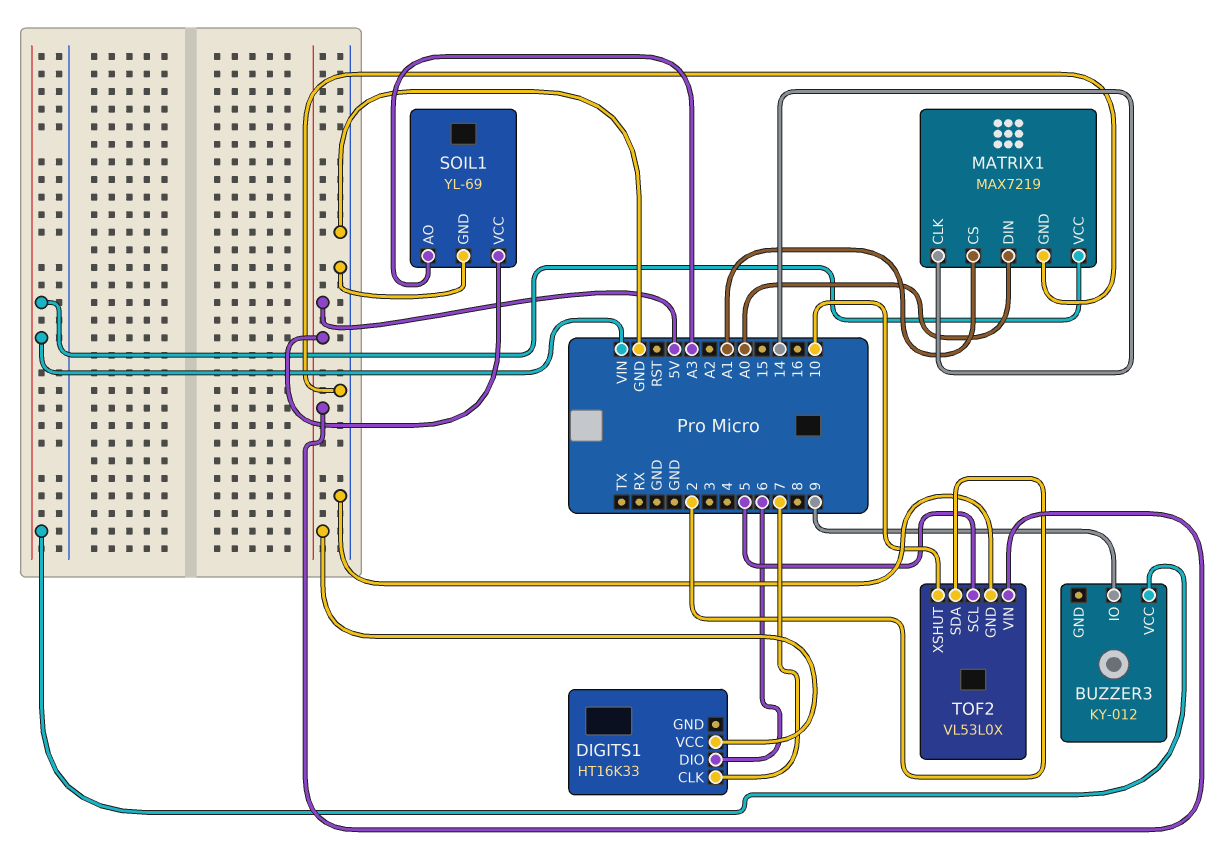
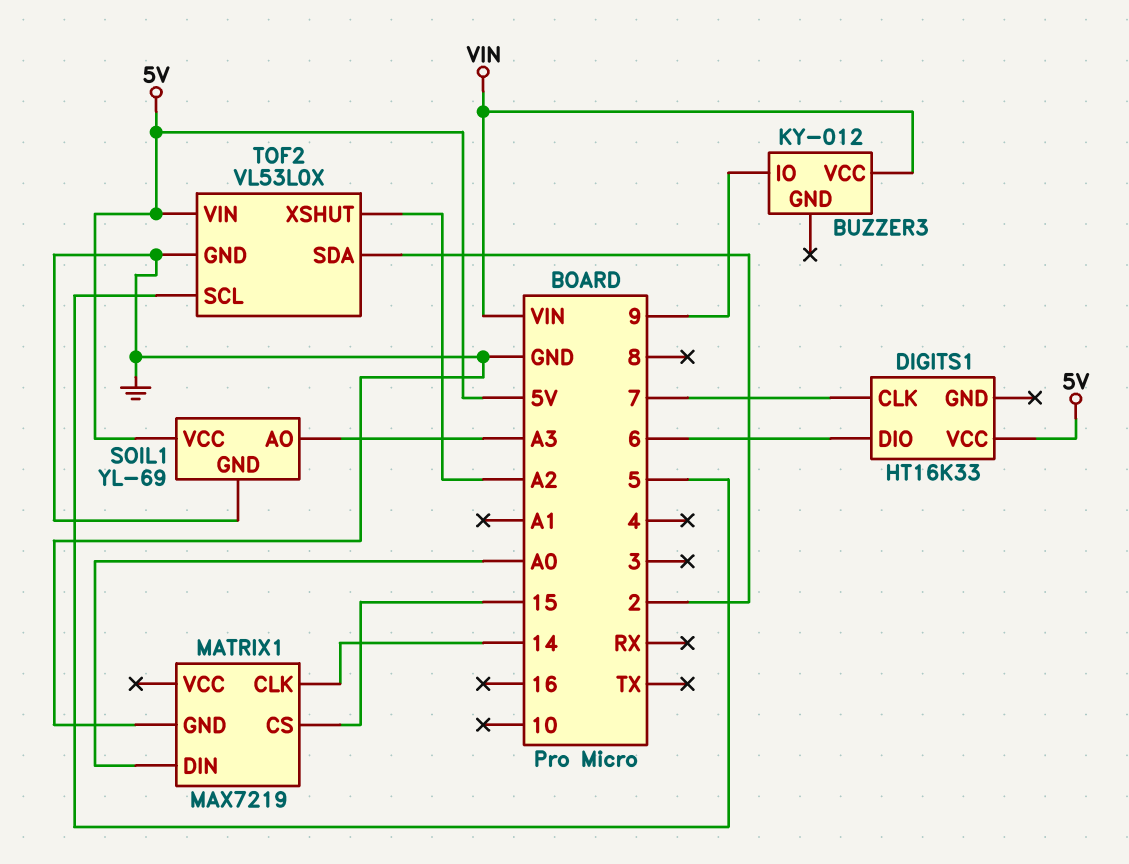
MATRIX1 pin CS: A1 -> 15
MATRIX1 pin VCC: VIN -> none
TOF2 pin XSHUT: 10 -> A2

